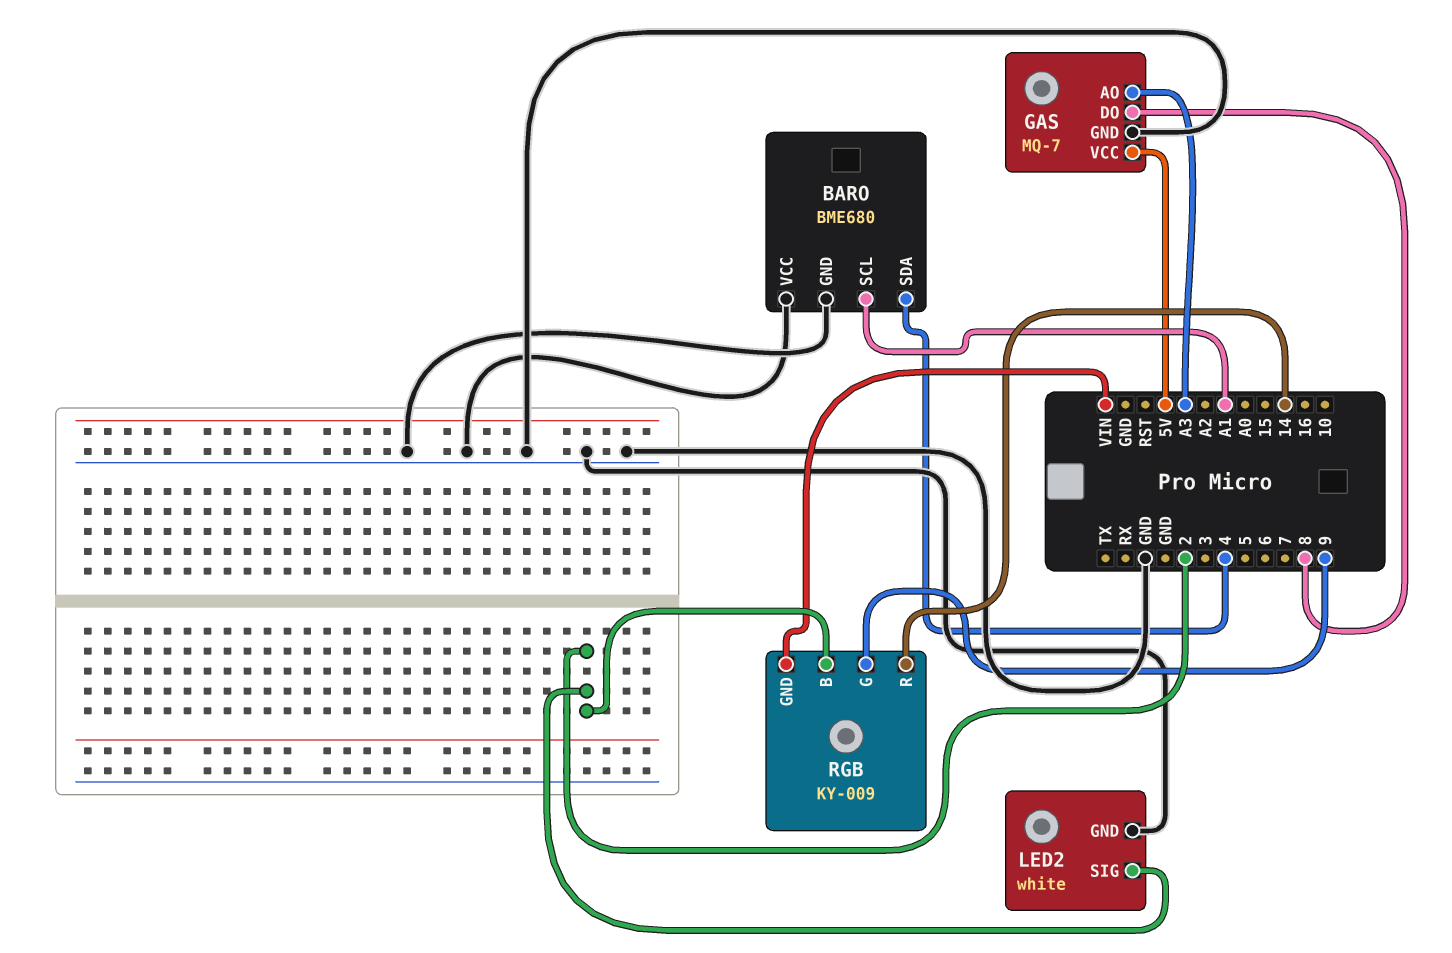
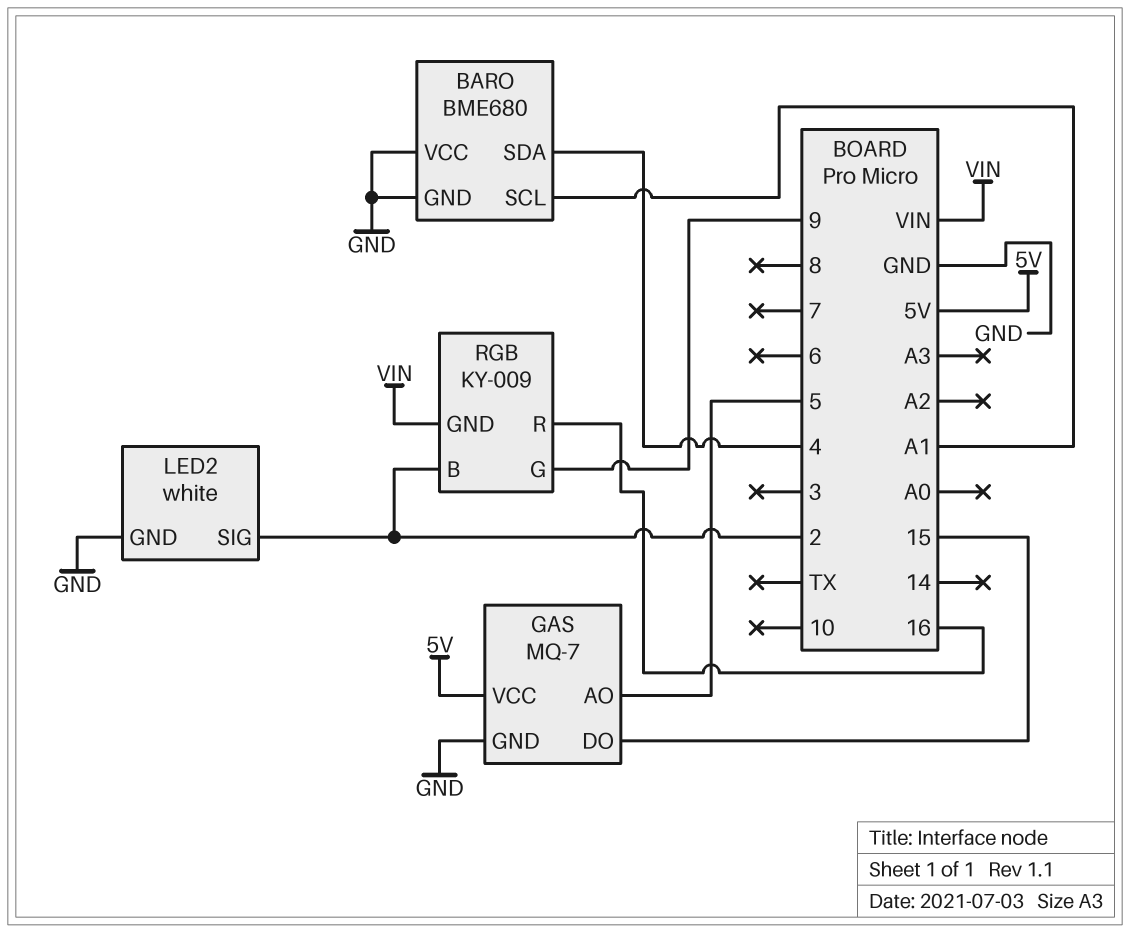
GAS pin AO: A3 -> 5
GAS pin DO: 8 -> 15
RGB pin R: 14 -> 16

